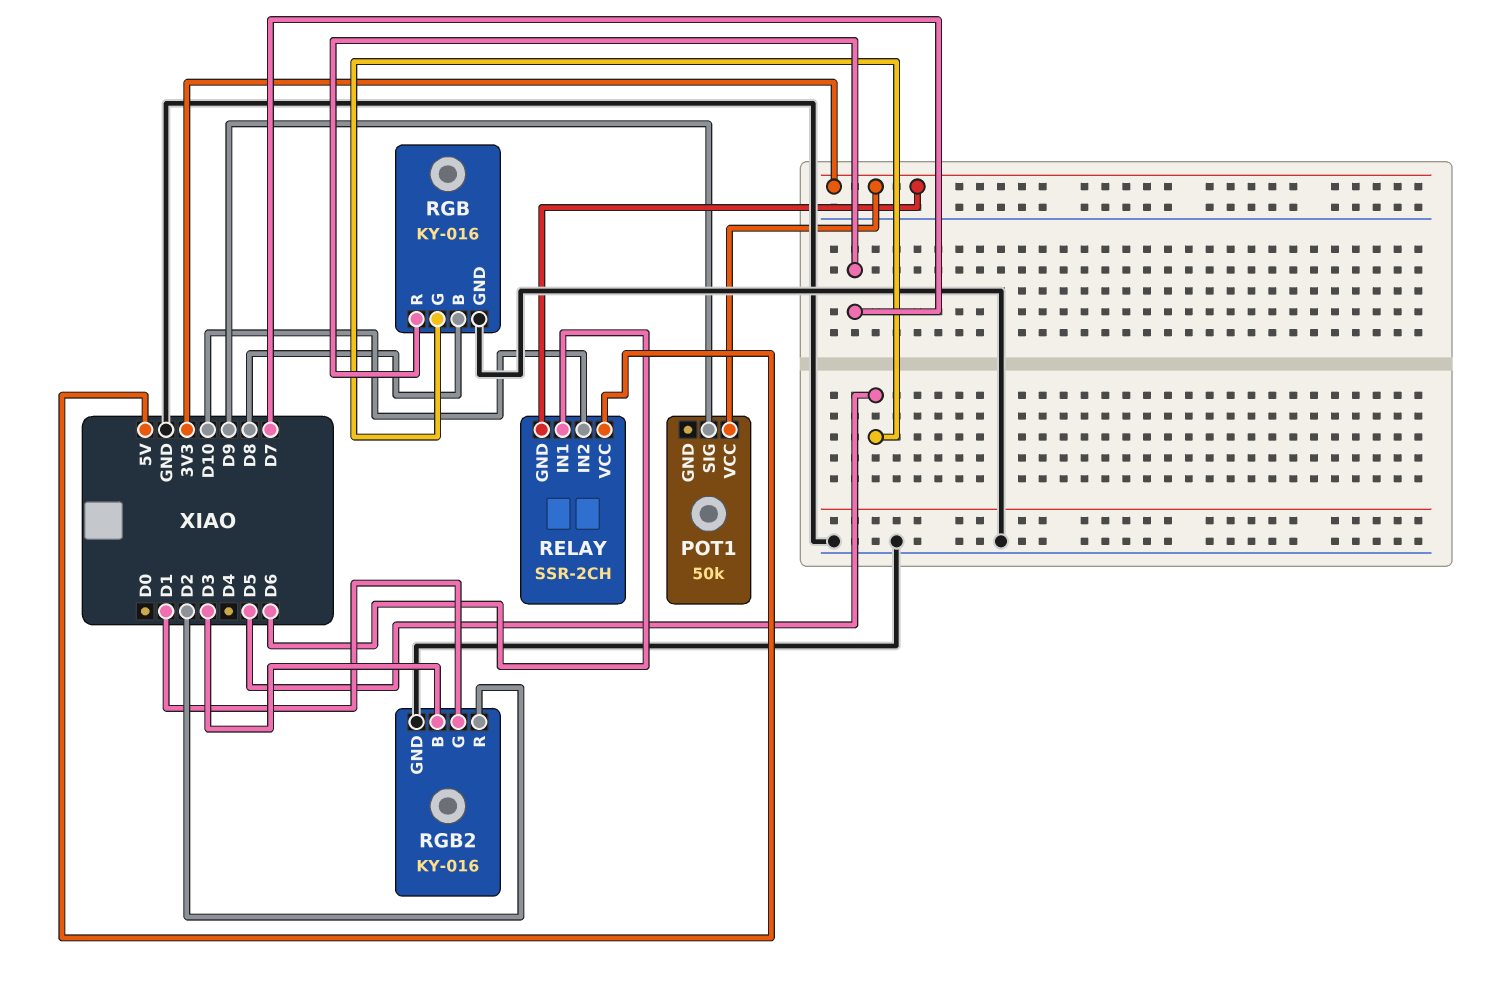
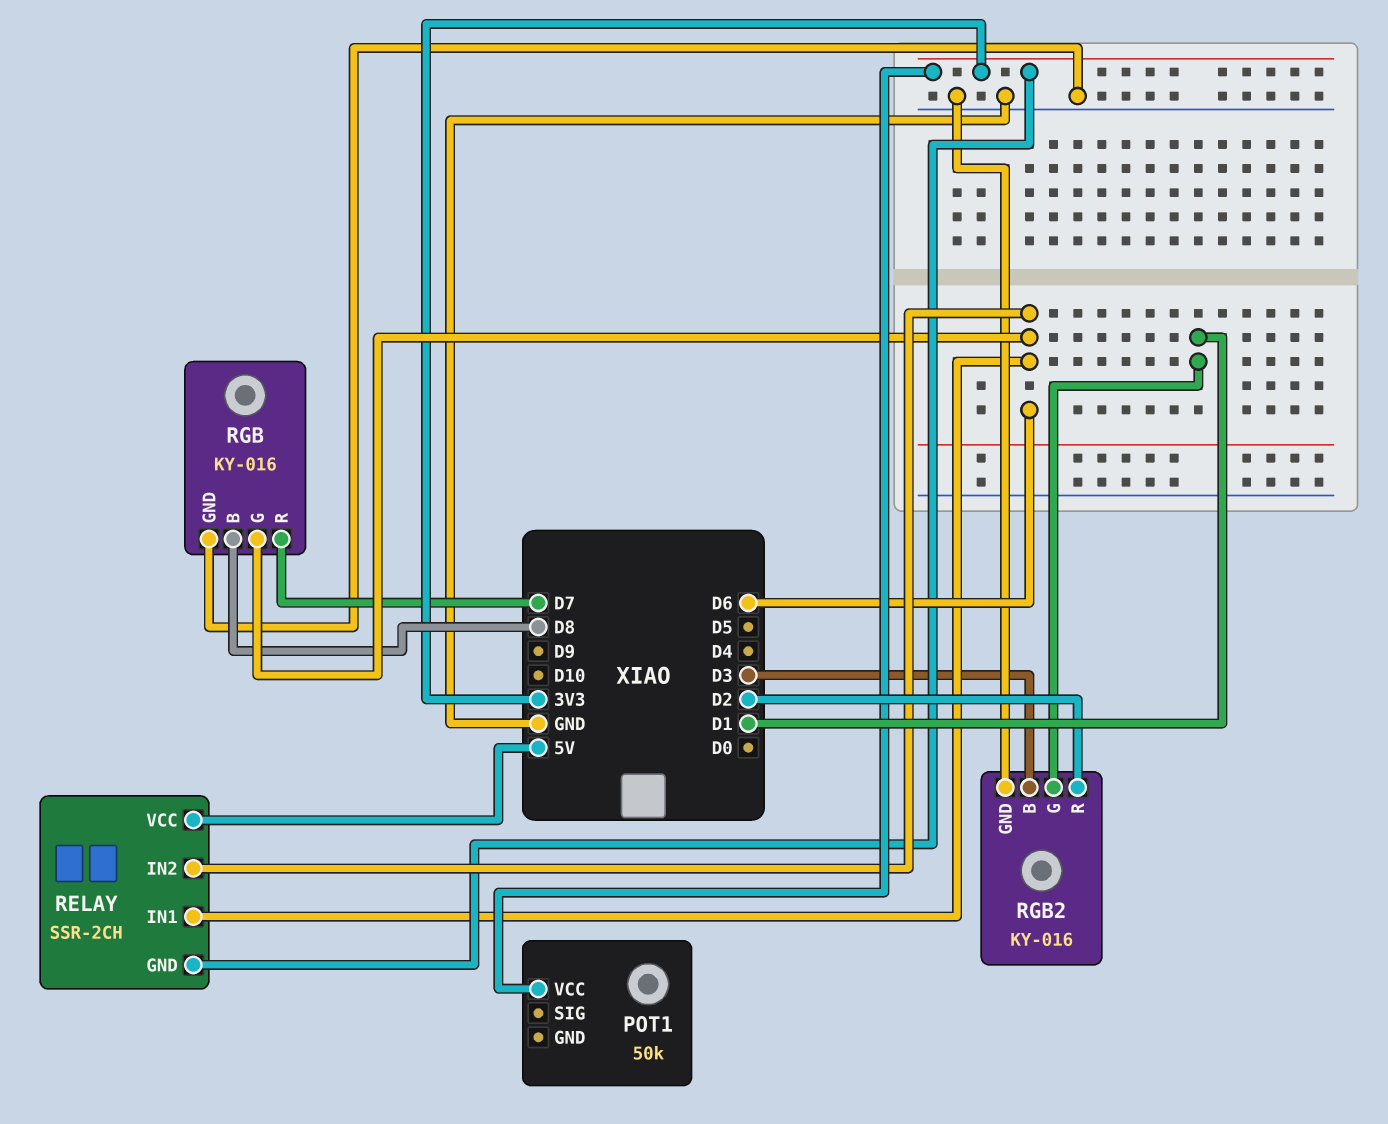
POT1 pin SIG: D9 -> none
RELAY pin IN2: D10 -> D6
RGB pin G: D5 -> D6

